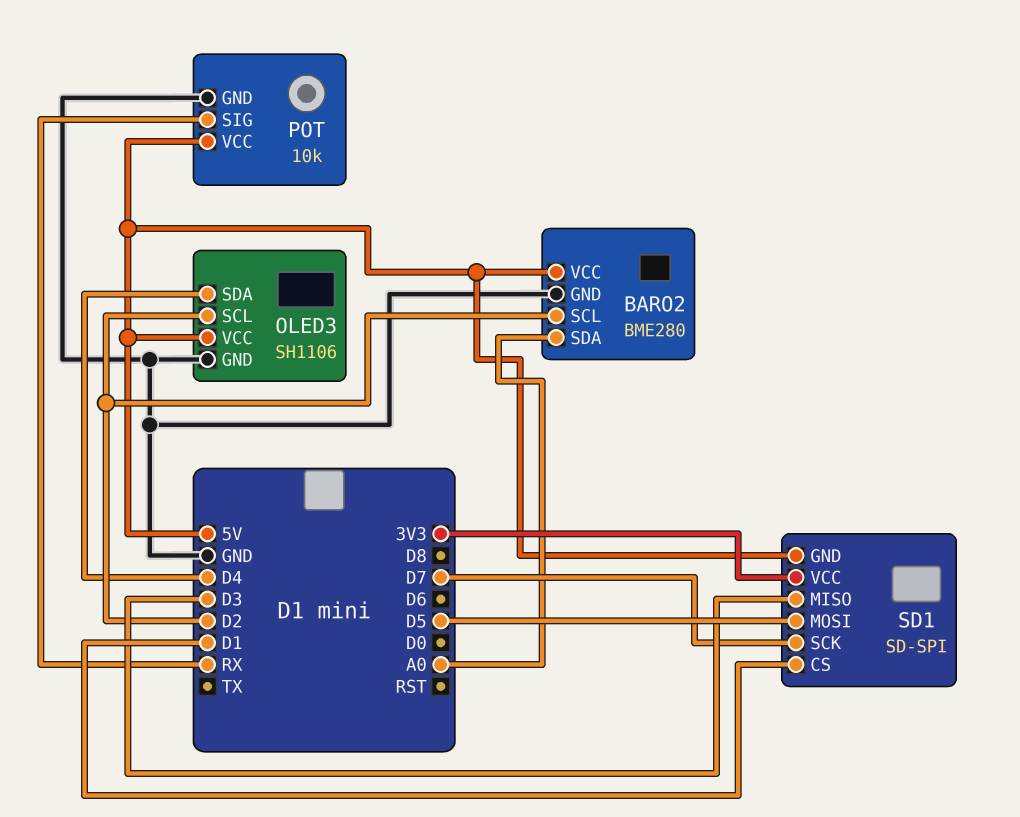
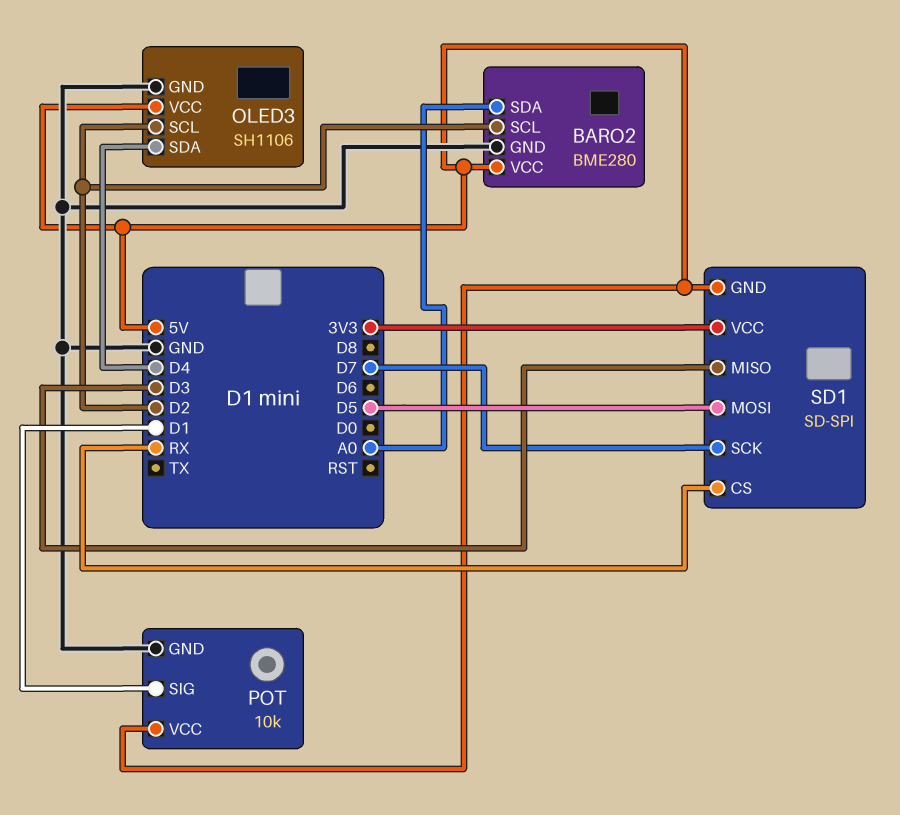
POT pin SIG: RX -> D1
SD1 pin CS: D1 -> RX

